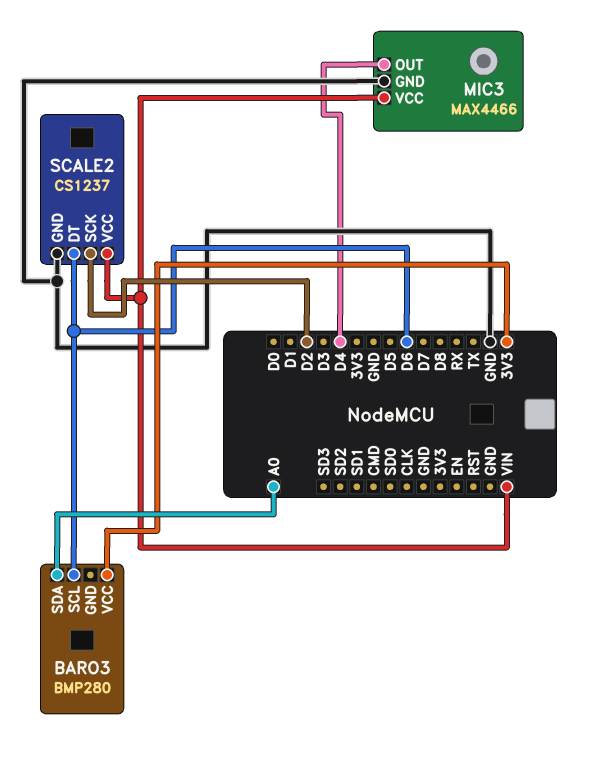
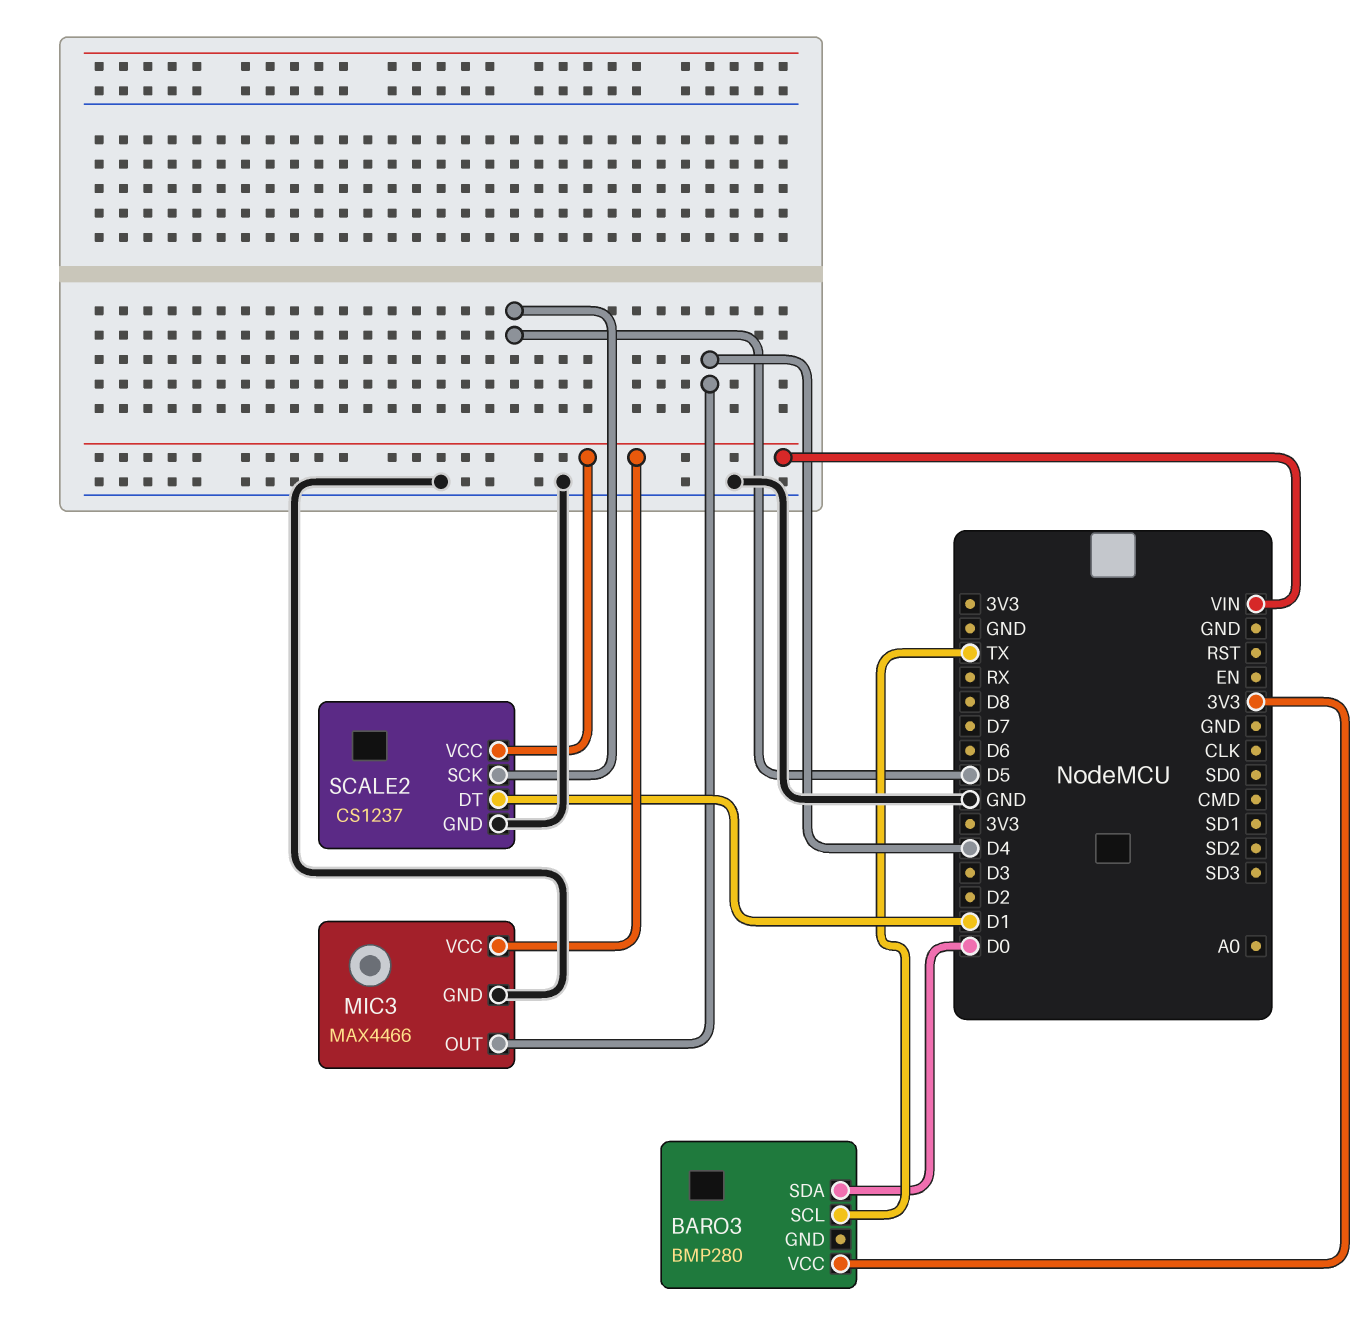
BARO3 pin SCL: D6 -> TX
BARO3 pin SDA: A0 -> D0
SCALE2 pin DT: D6 -> D1
SCALE2 pin SCK: D2 -> D5

